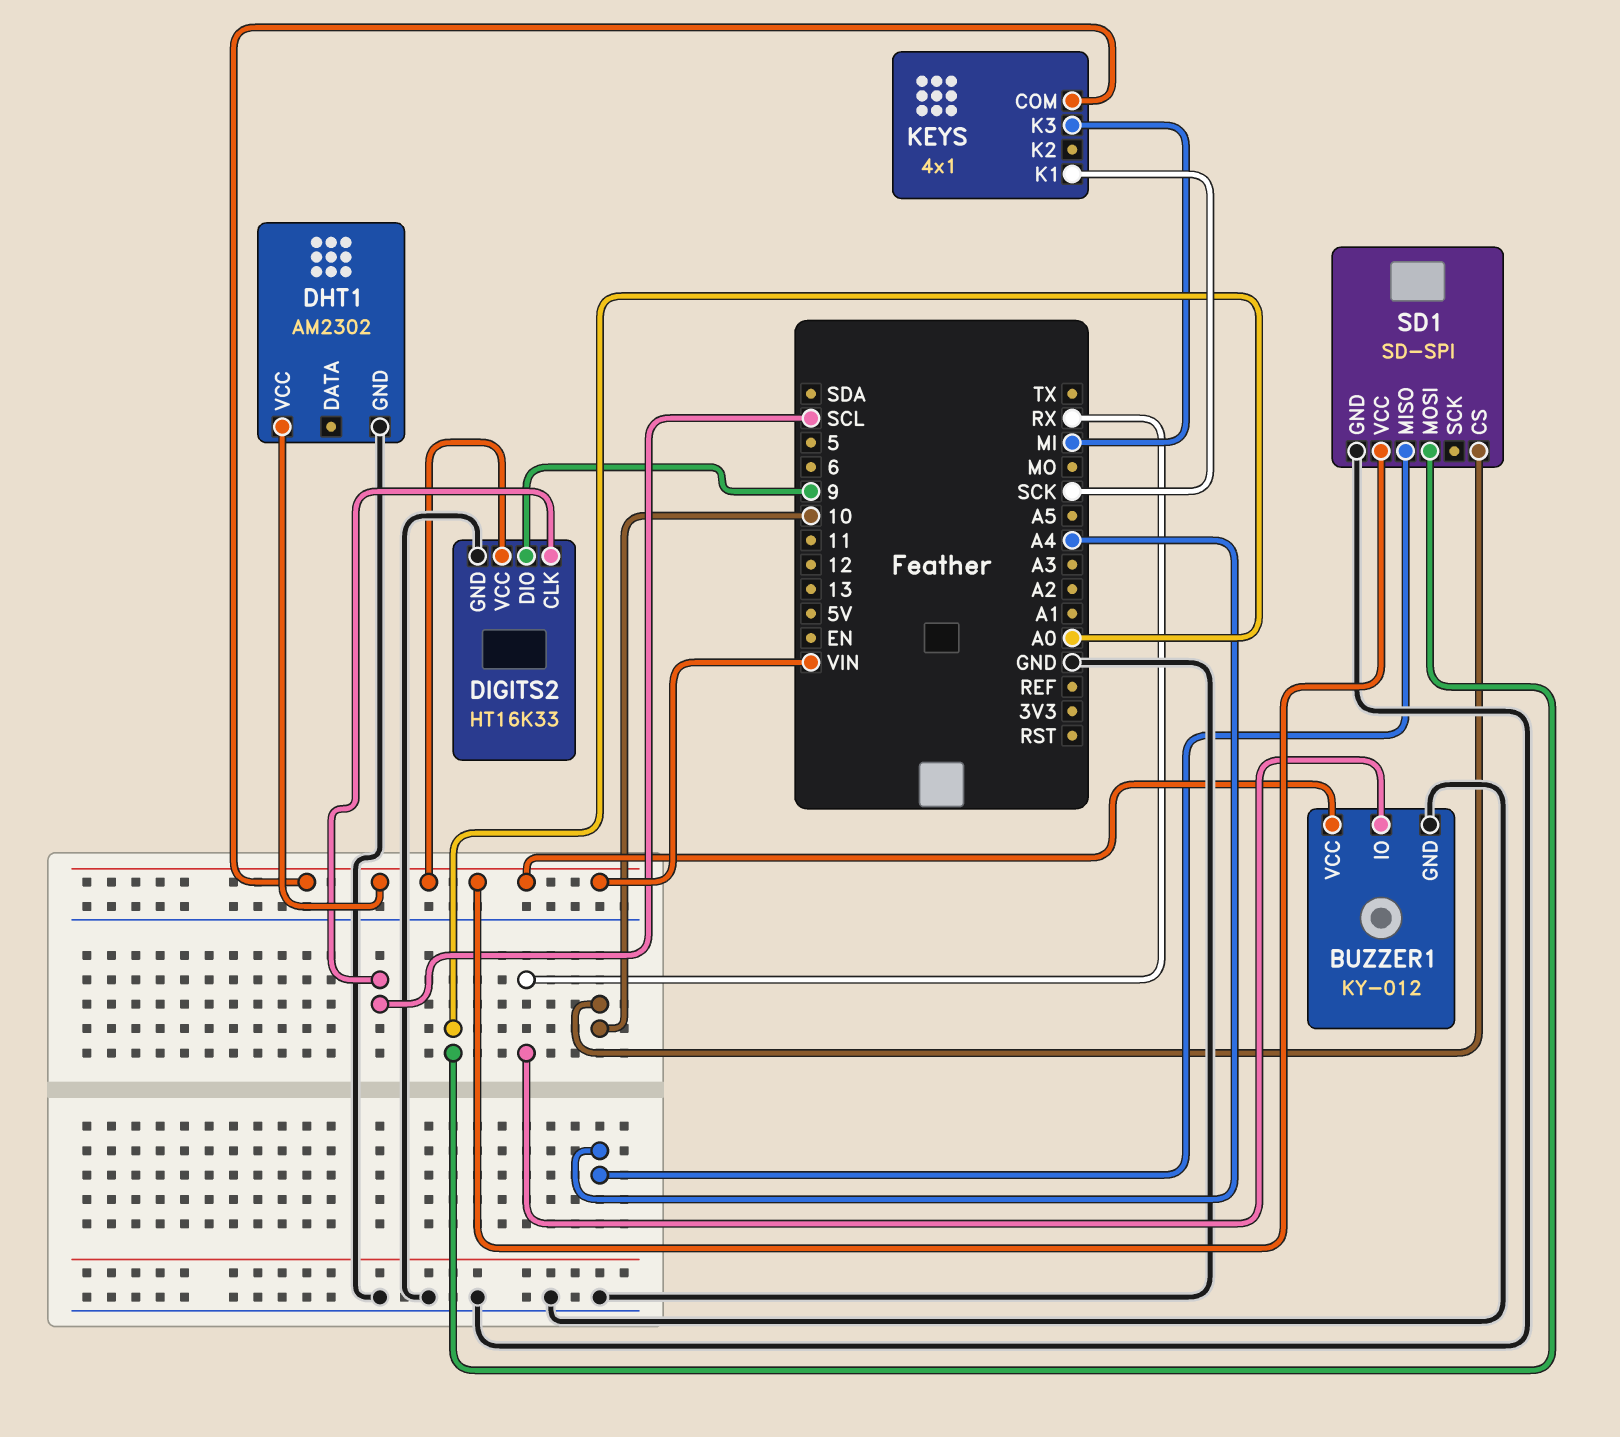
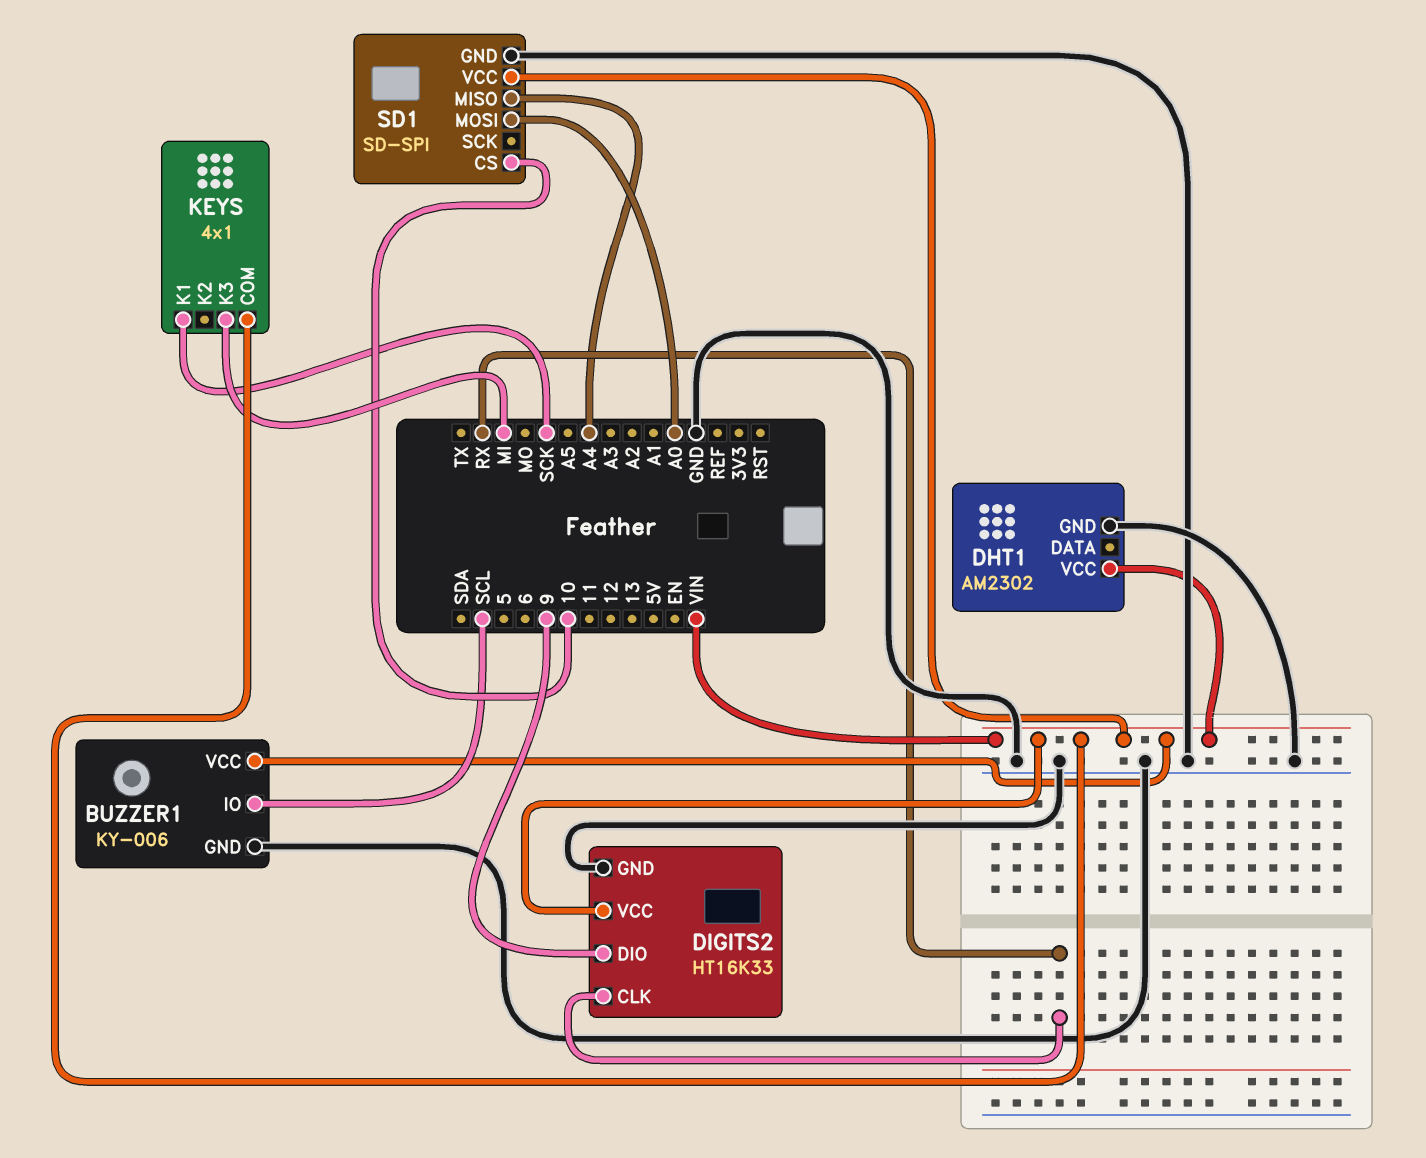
BUZZER1: KY-012 -> KY-006
BUZZER1 pin IO: RX -> SCL
DIGITS2 pin CLK: SCL -> RX

